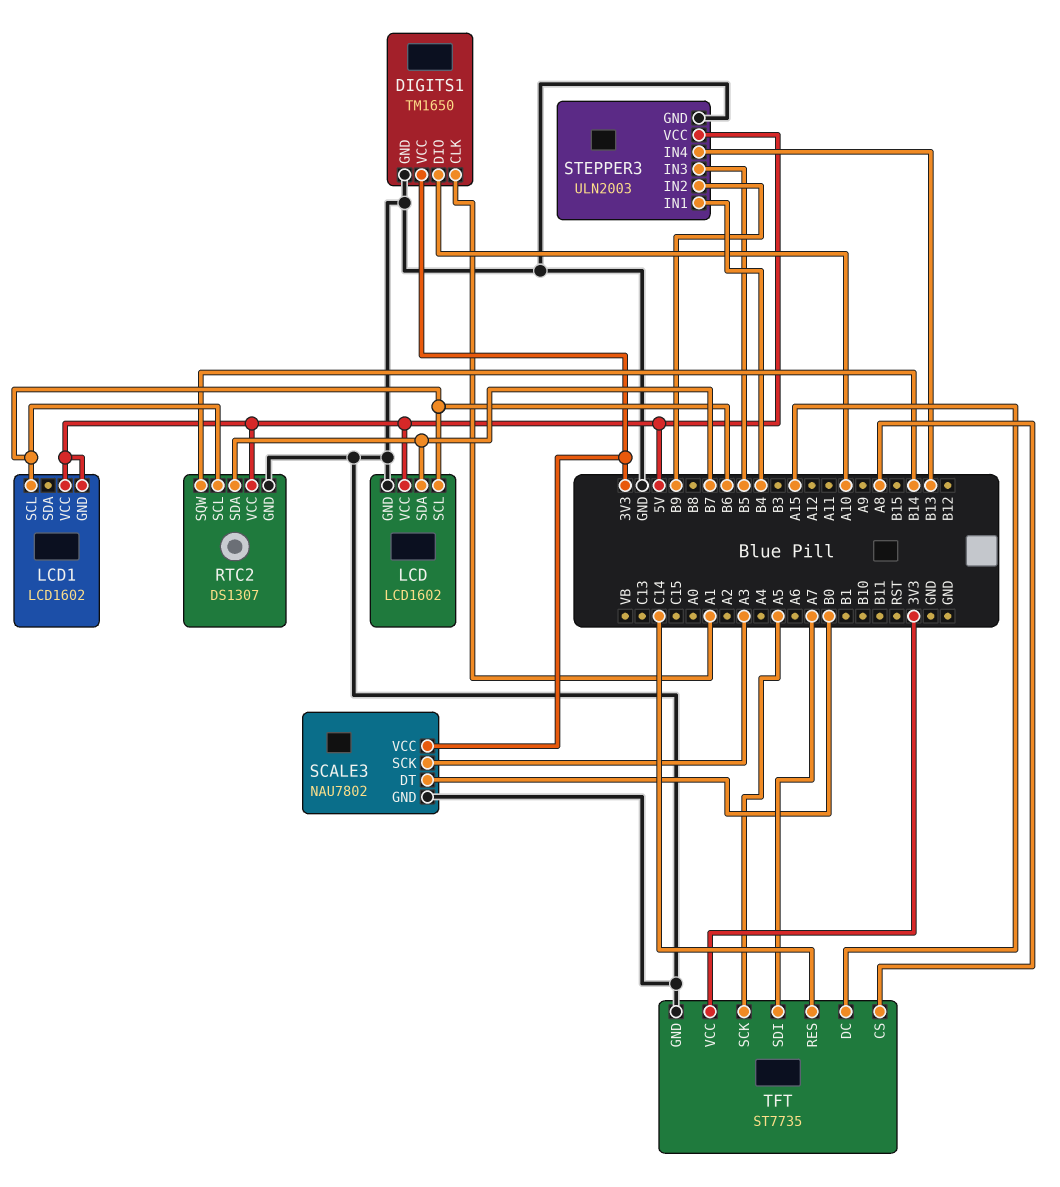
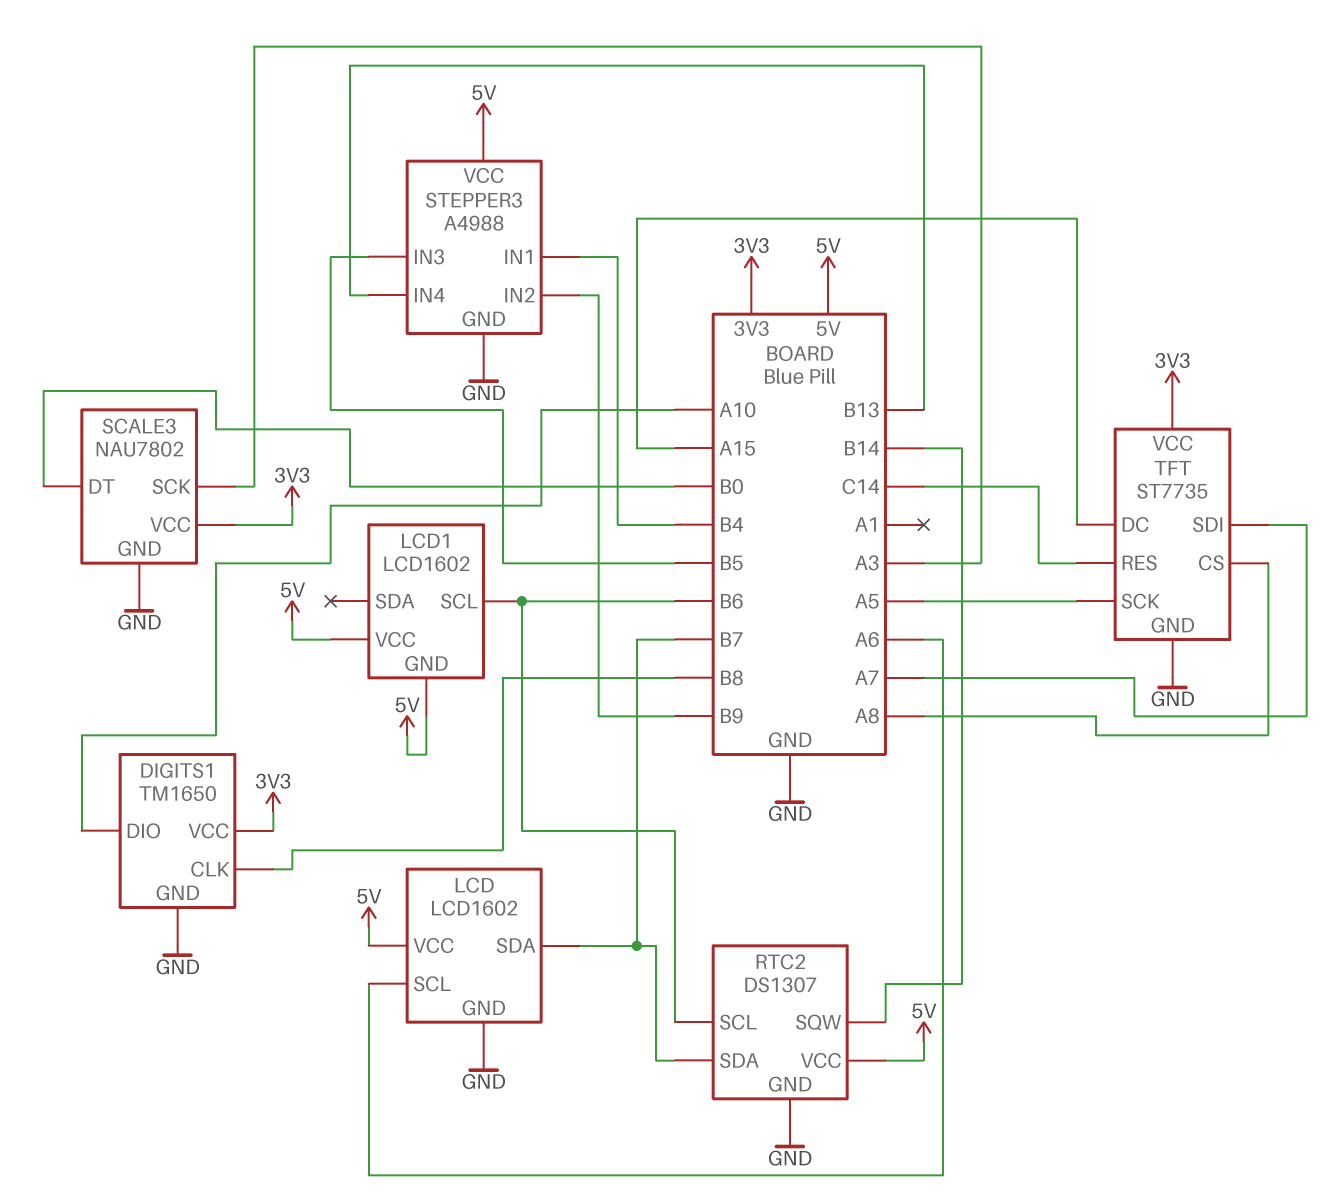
DIGITS1 pin CLK: A1 -> B8
LCD pin SCL: B6 -> A6
STEPPER3: ULN2003 -> A4988

